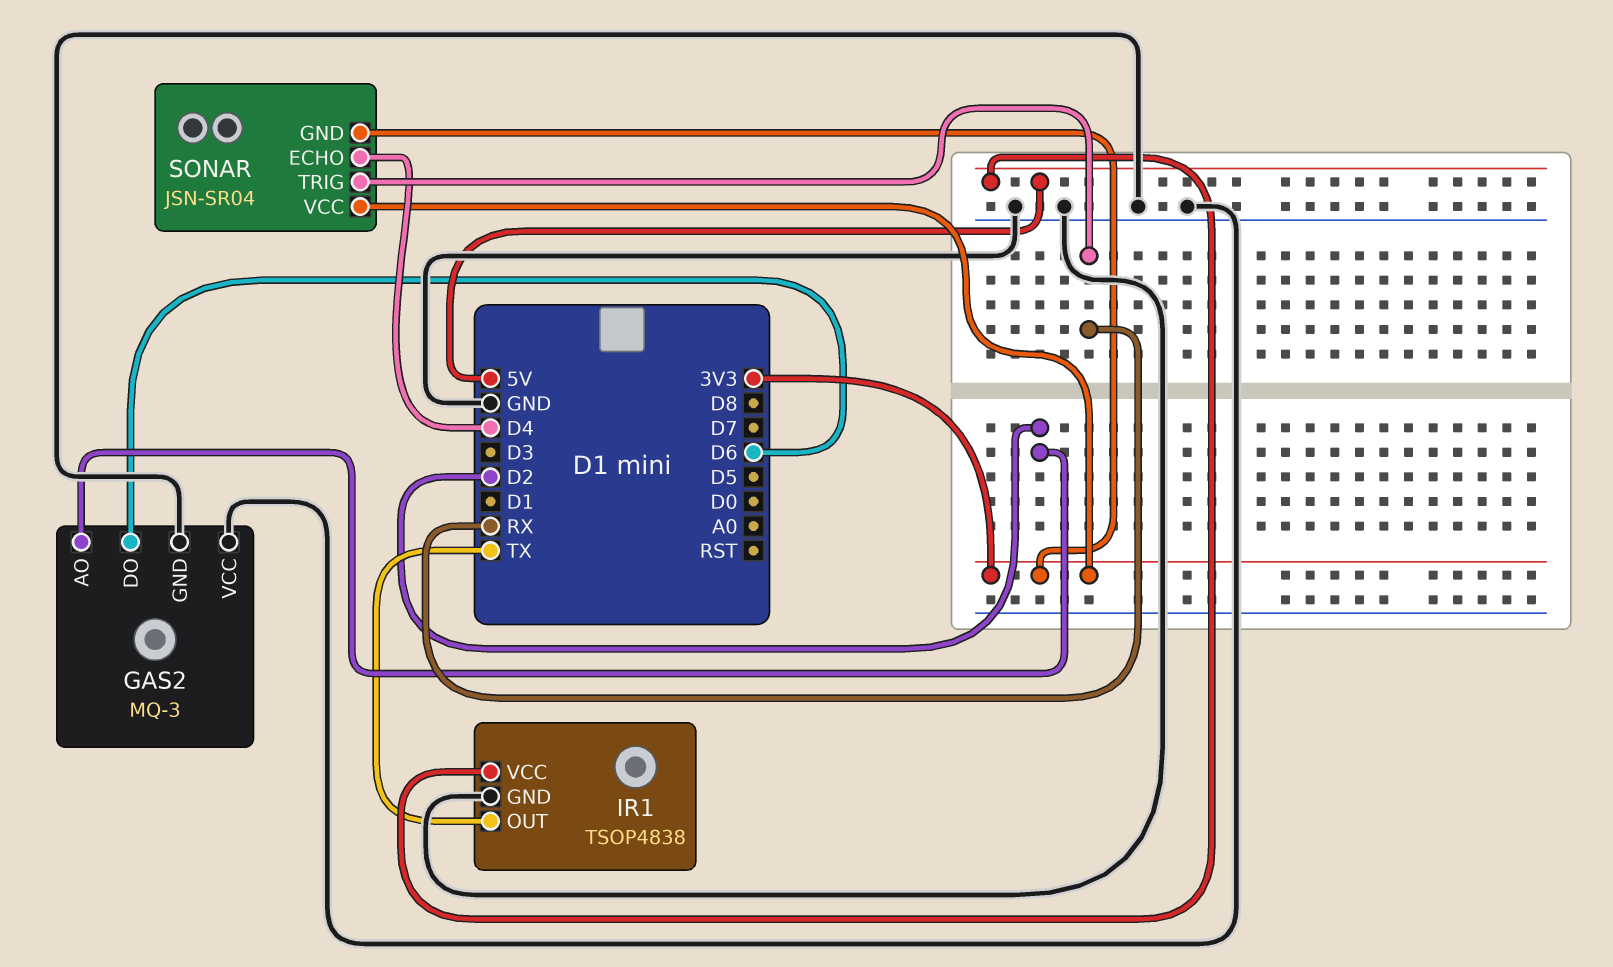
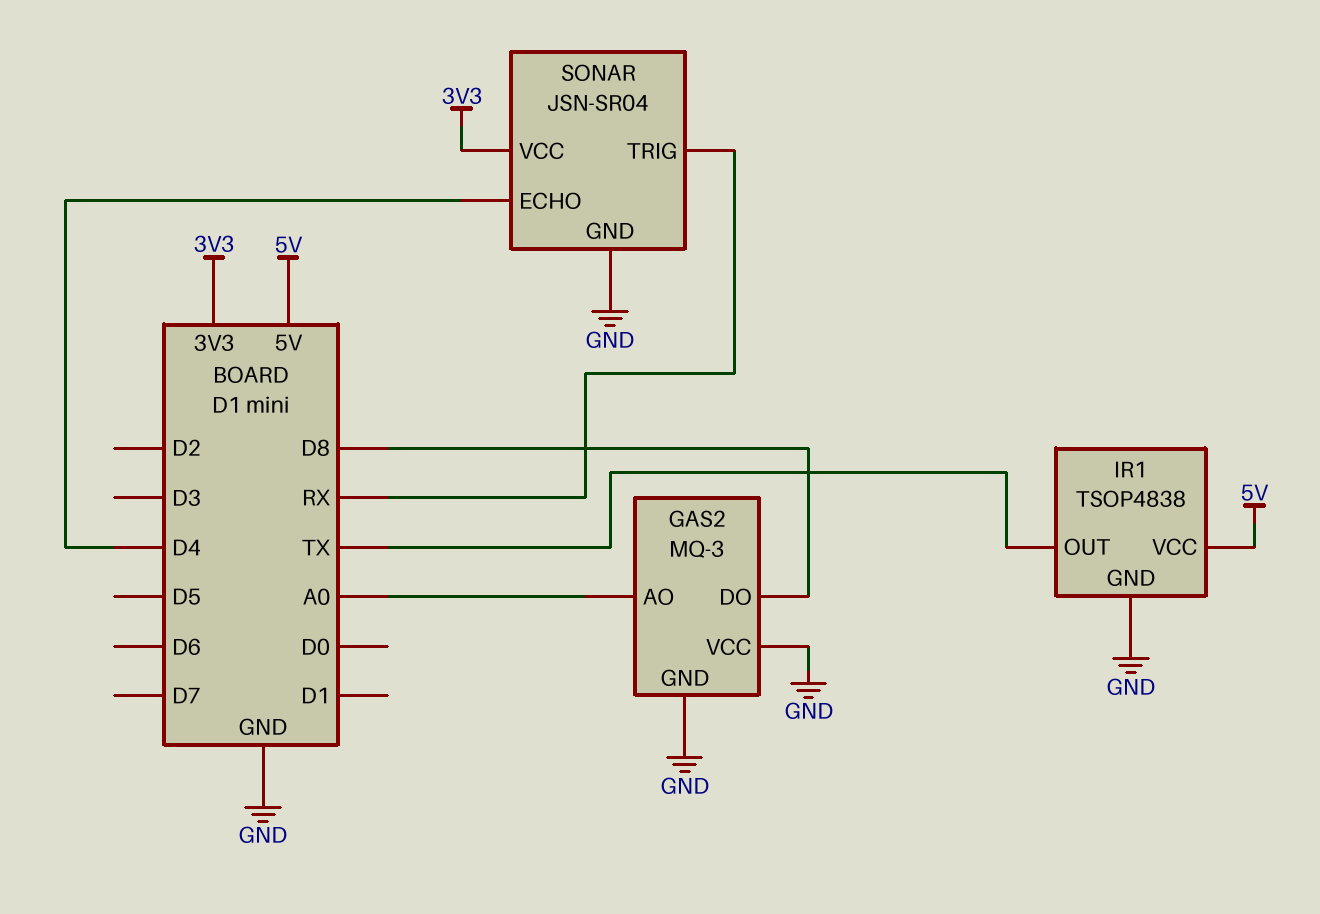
GAS2 pin AO: D2 -> A0
GAS2 pin DO: D6 -> D8
SONAR pin GND: 3V3 -> GND

